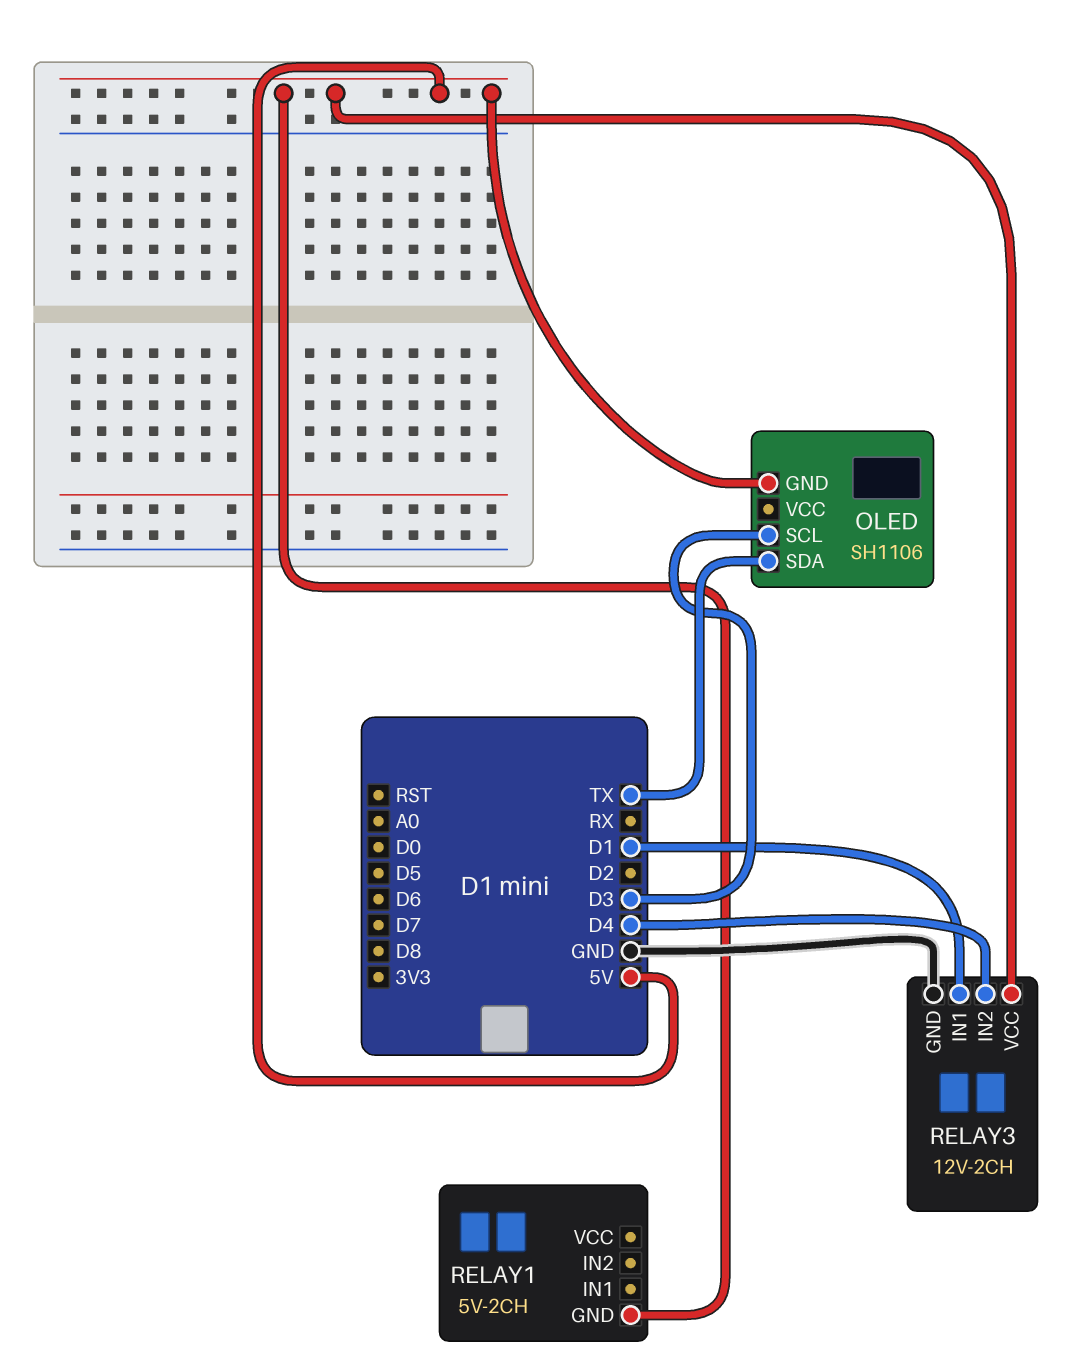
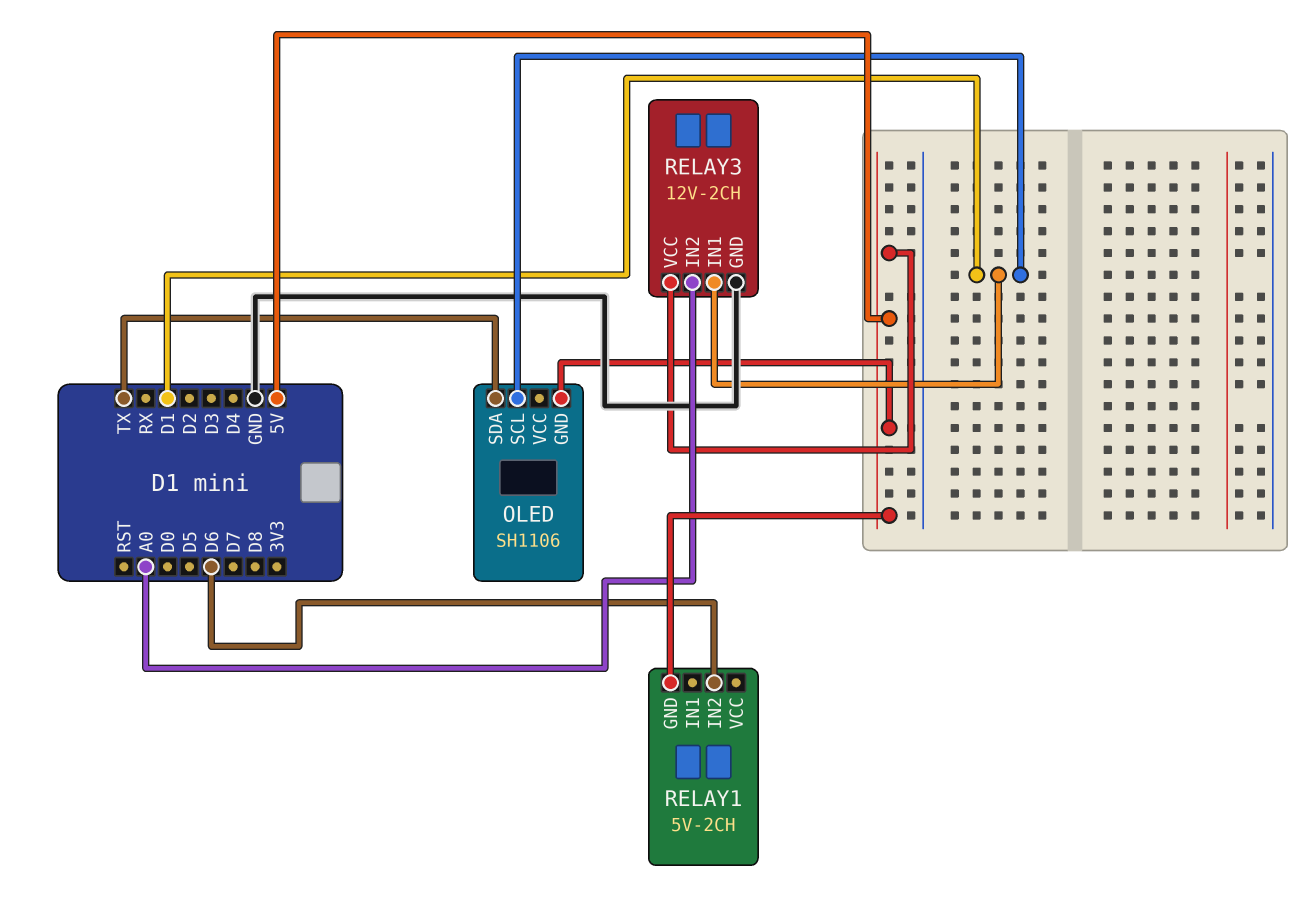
OLED pin SCL: D3 -> D1
RELAY1 pin IN2: none -> D6
RELAY3 pin IN2: D4 -> A0

